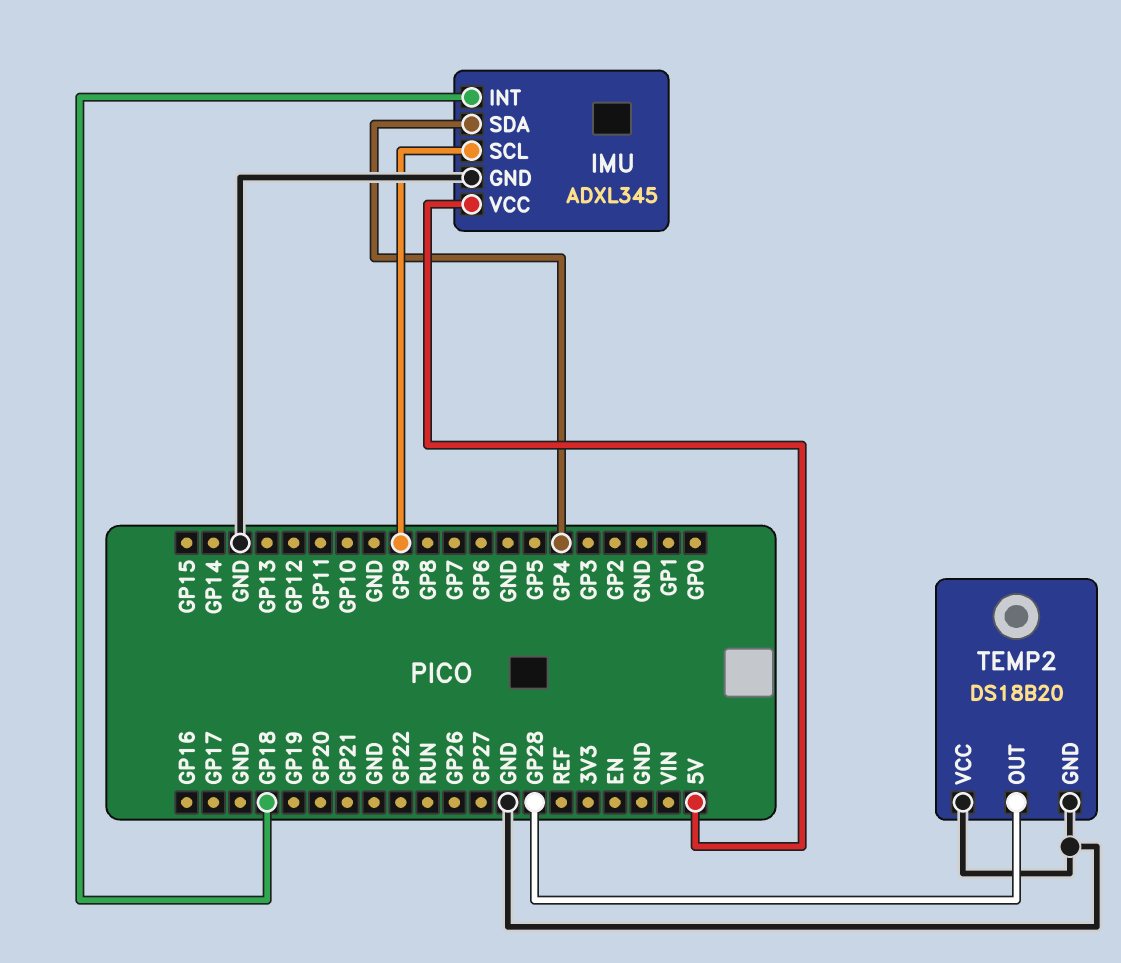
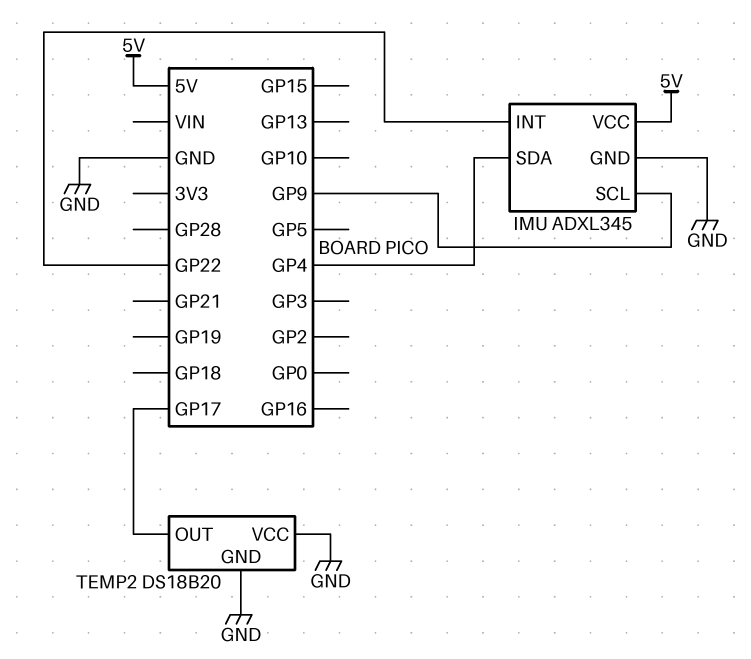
IMU pin INT: GP18 -> GP22
TEMP2 pin OUT: GP28 -> GP17

